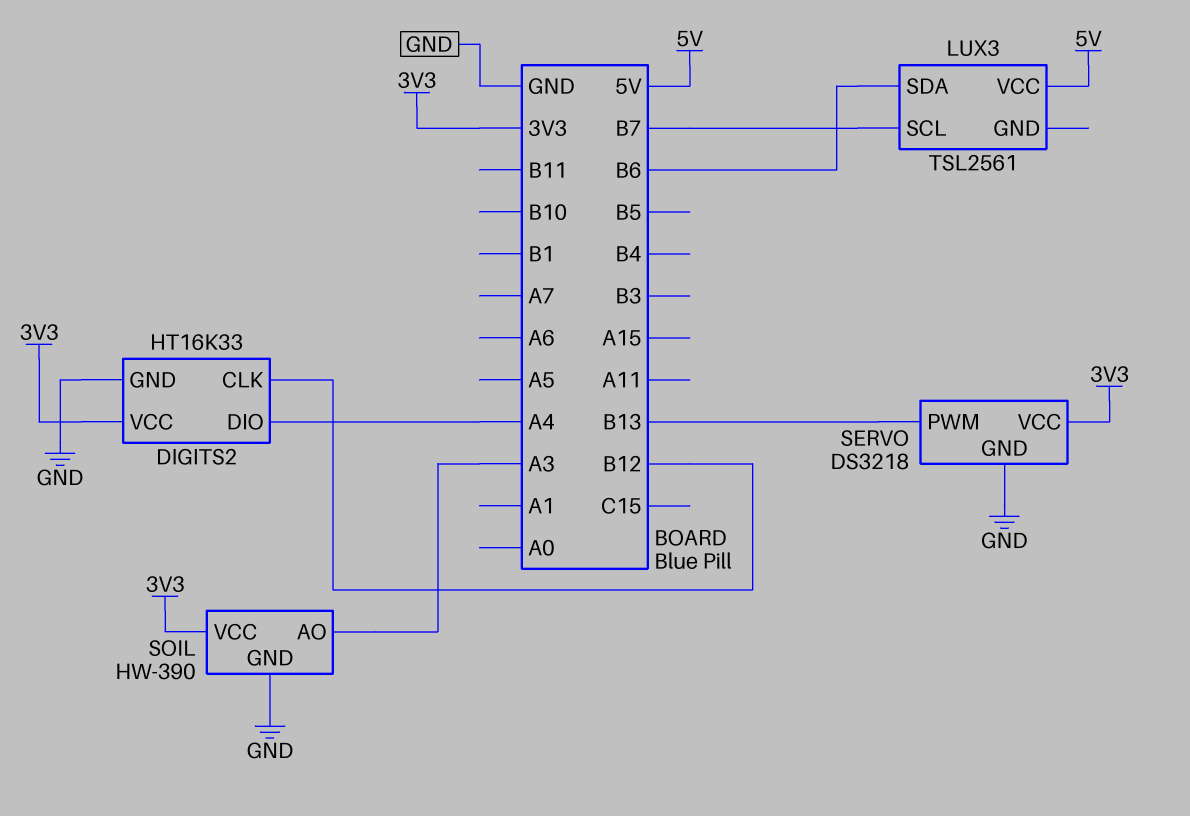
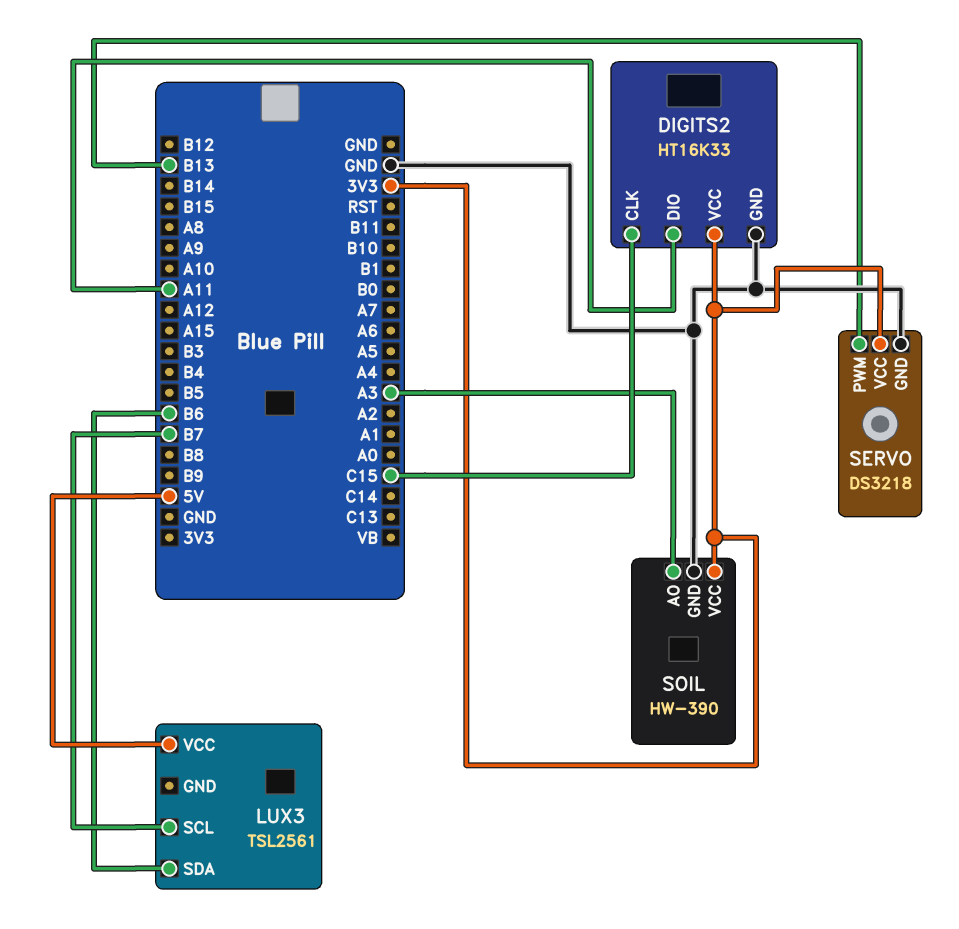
DIGITS2 pin CLK: B12 -> C15
DIGITS2 pin DIO: A4 -> A11

